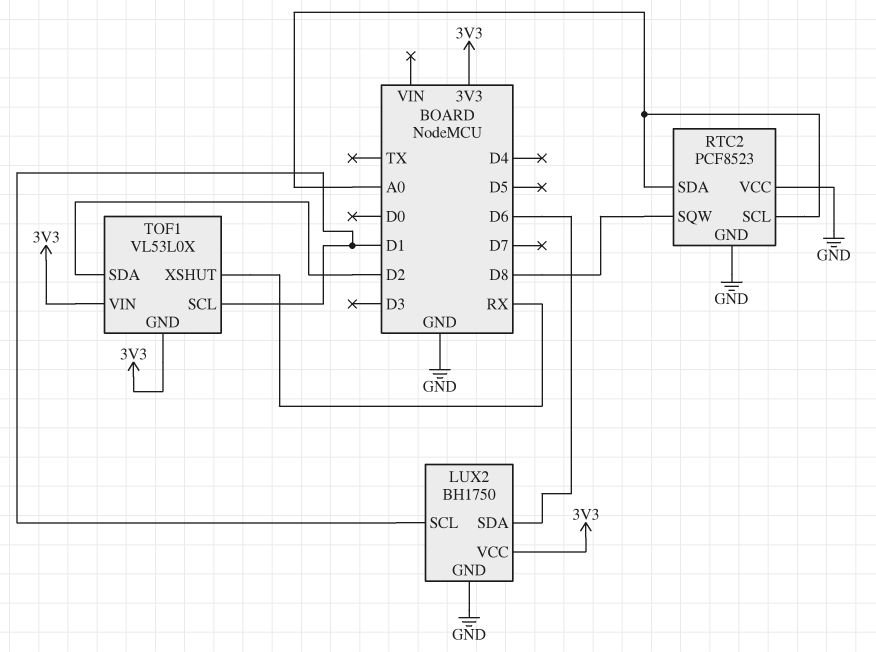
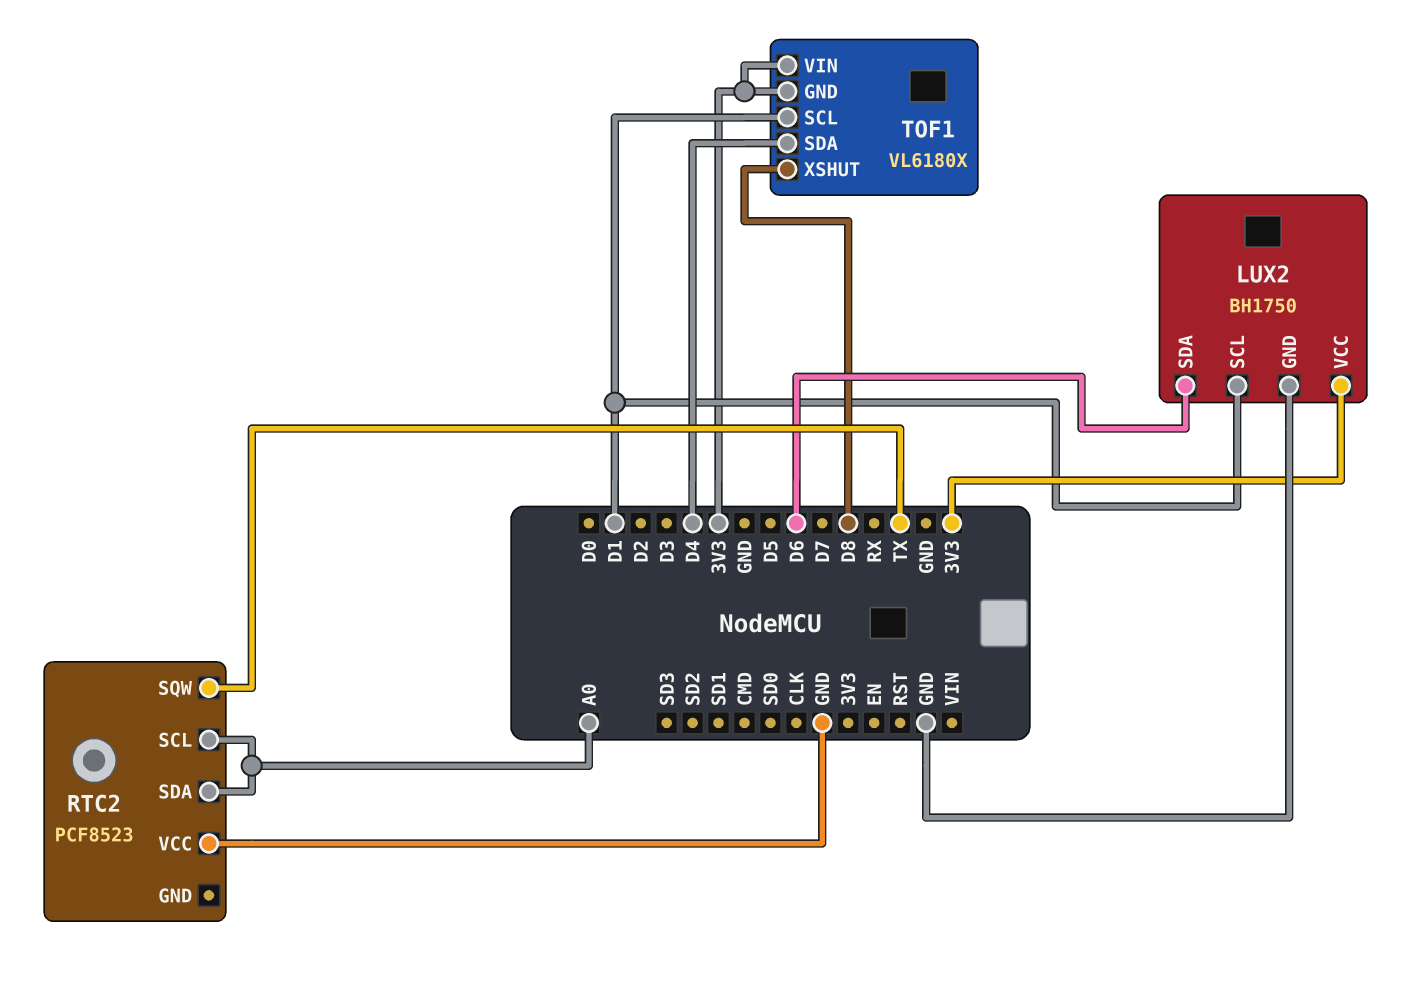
RTC2 pin GND: GND -> none
RTC2 pin SQW: D8 -> TX
TOF1: VL53L0X -> VL6180X
TOF1 pin SDA: D2 -> D4
TOF1 pin XSHUT: RX -> D8

